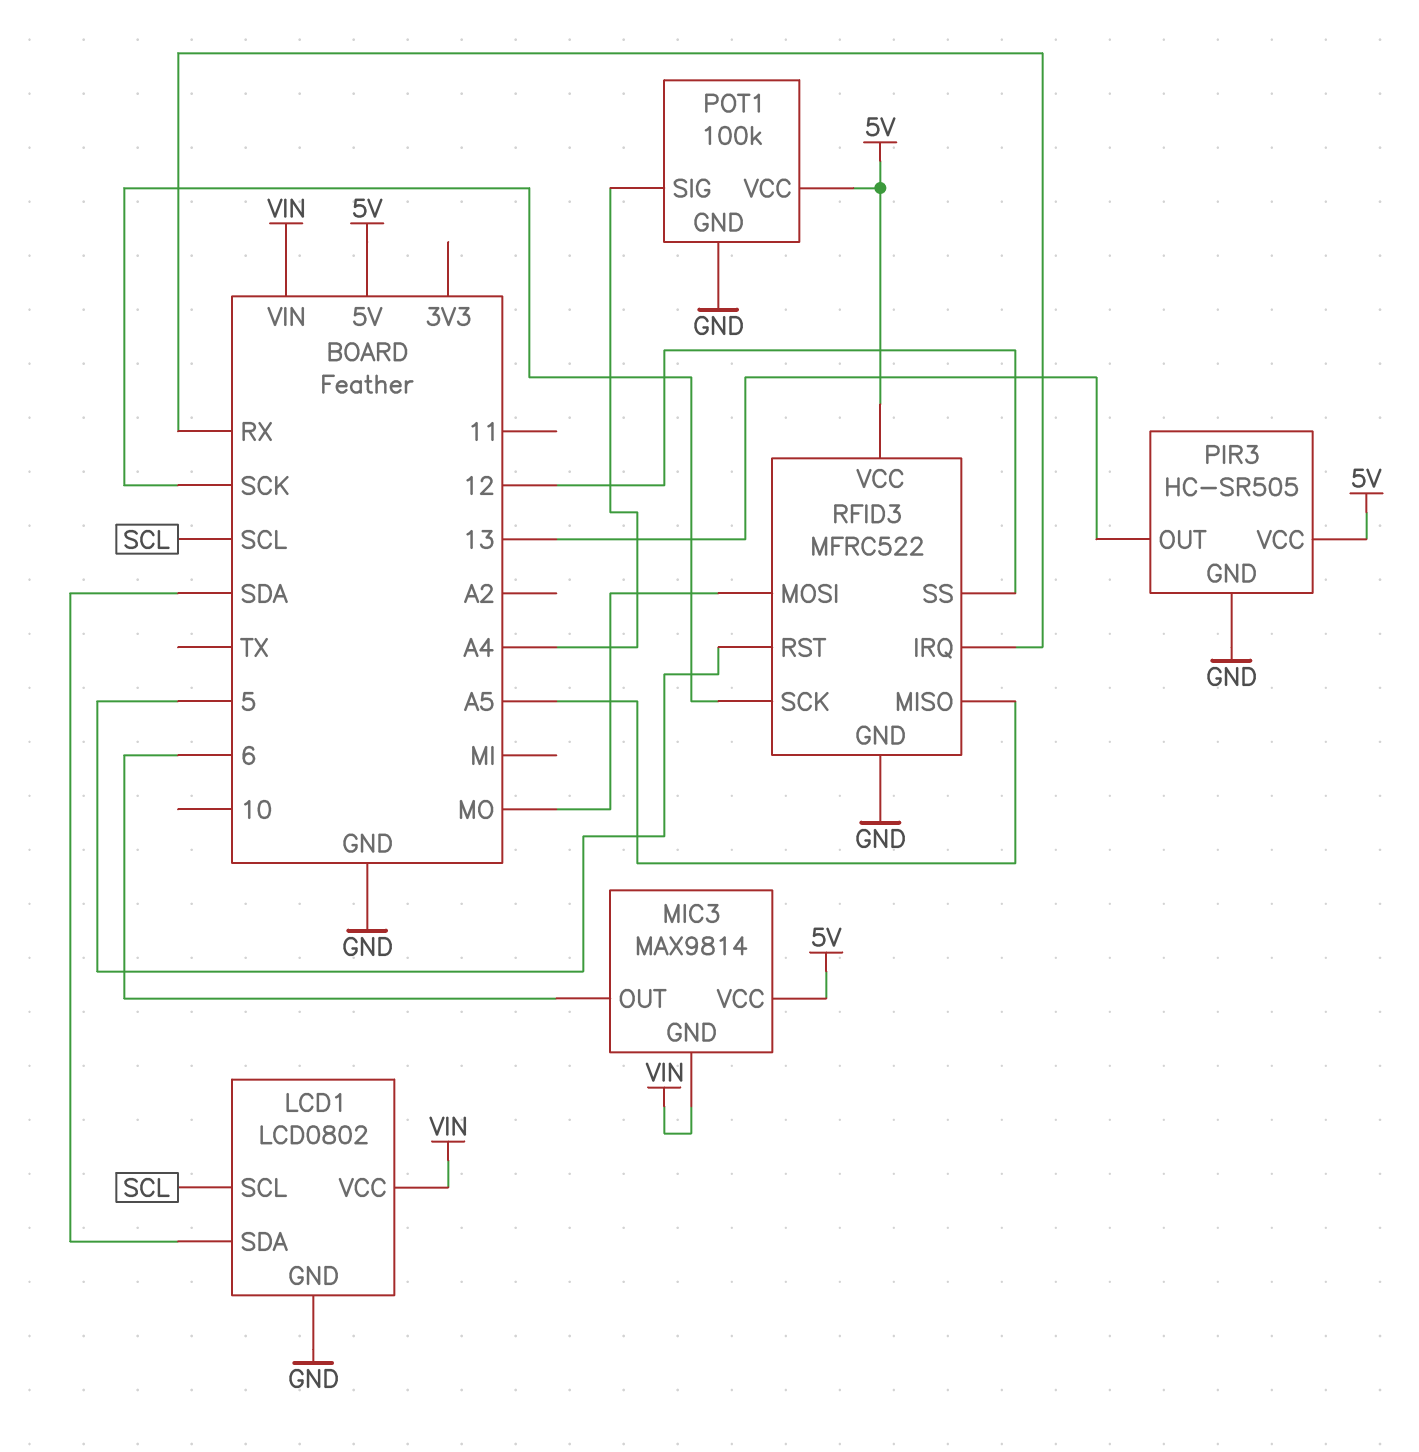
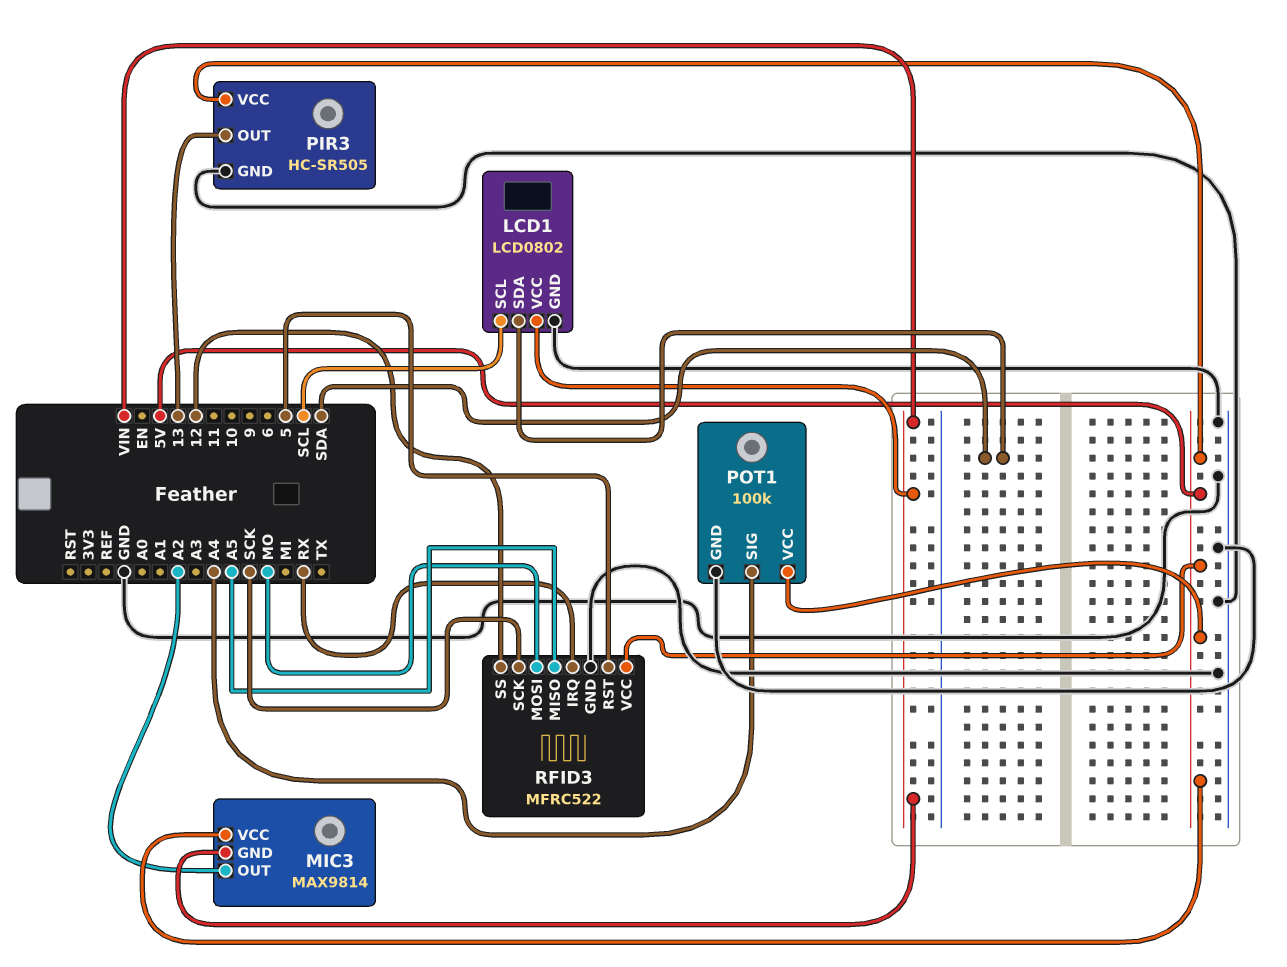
MIC3 pin OUT: 6 -> A2

